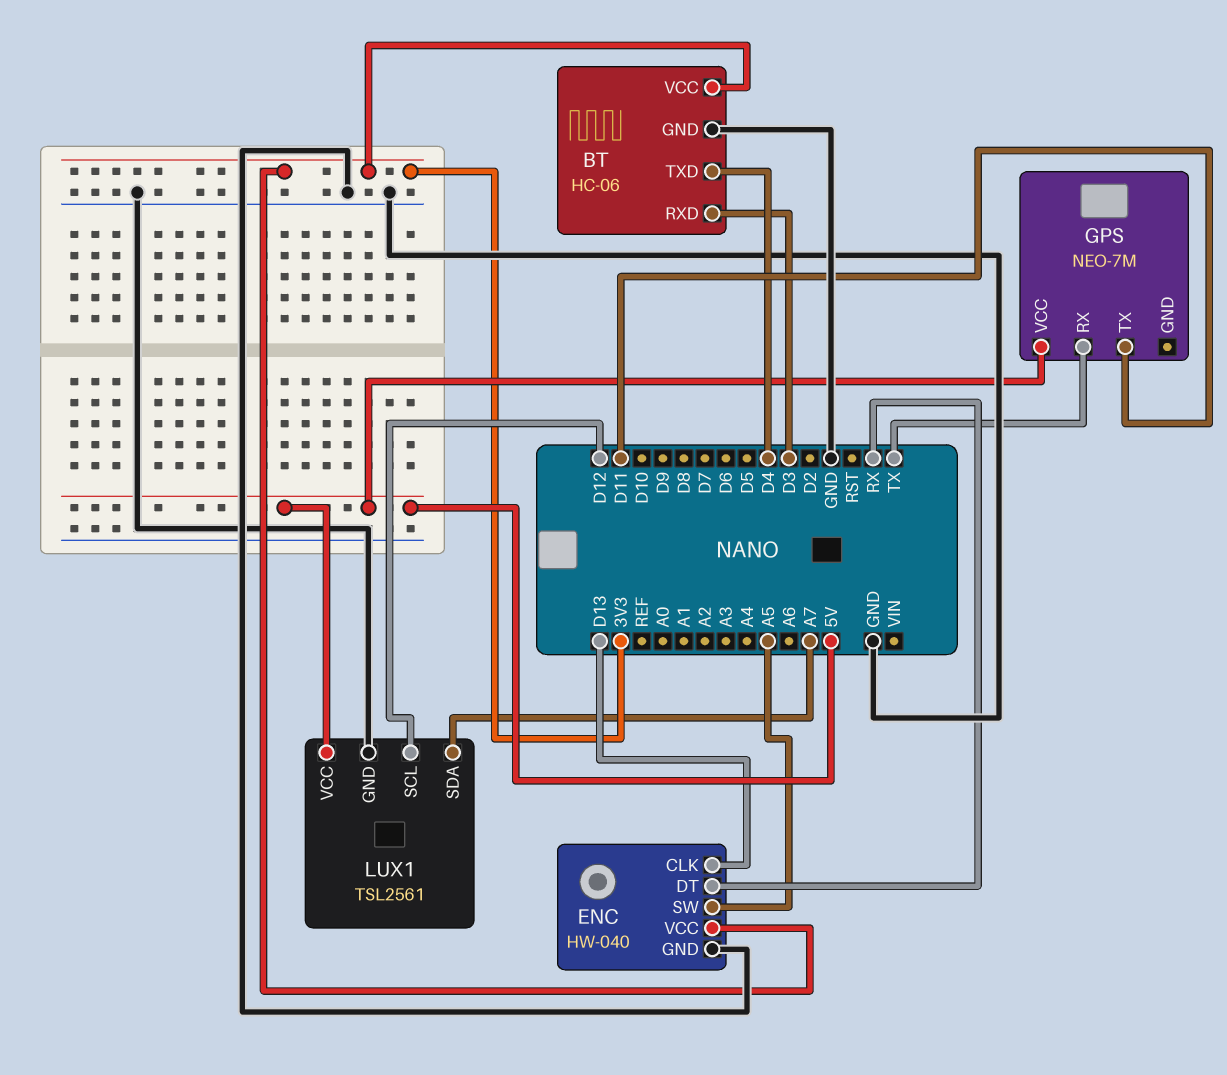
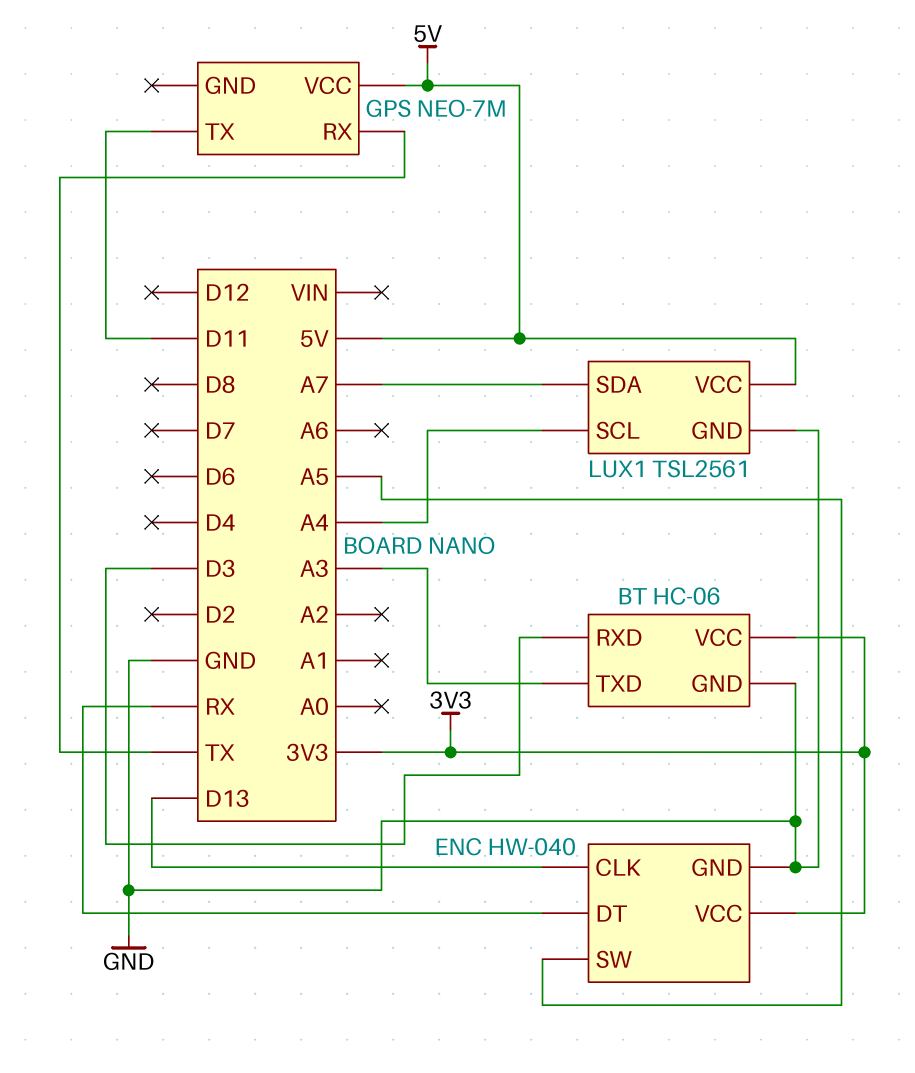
BT pin TXD: D4 -> A3
LUX1 pin SCL: D12 -> A4

